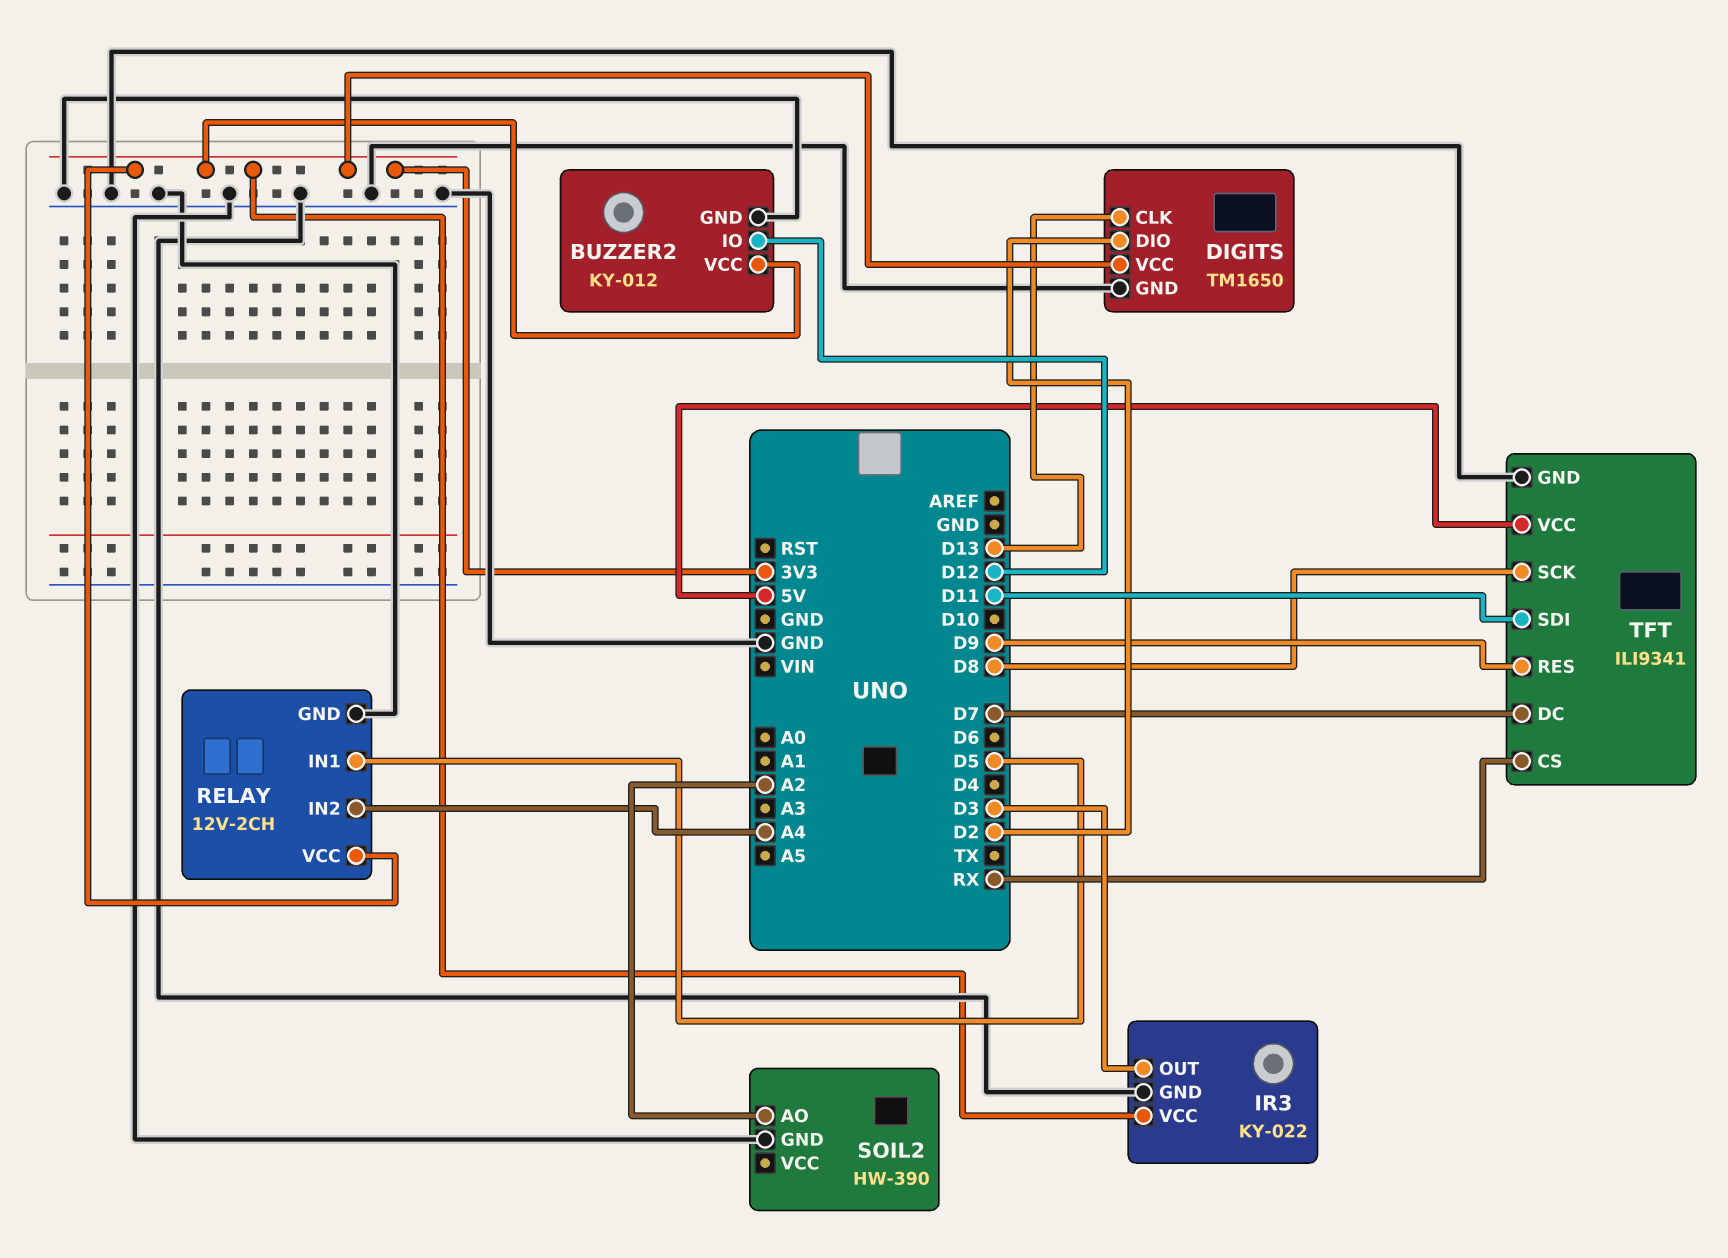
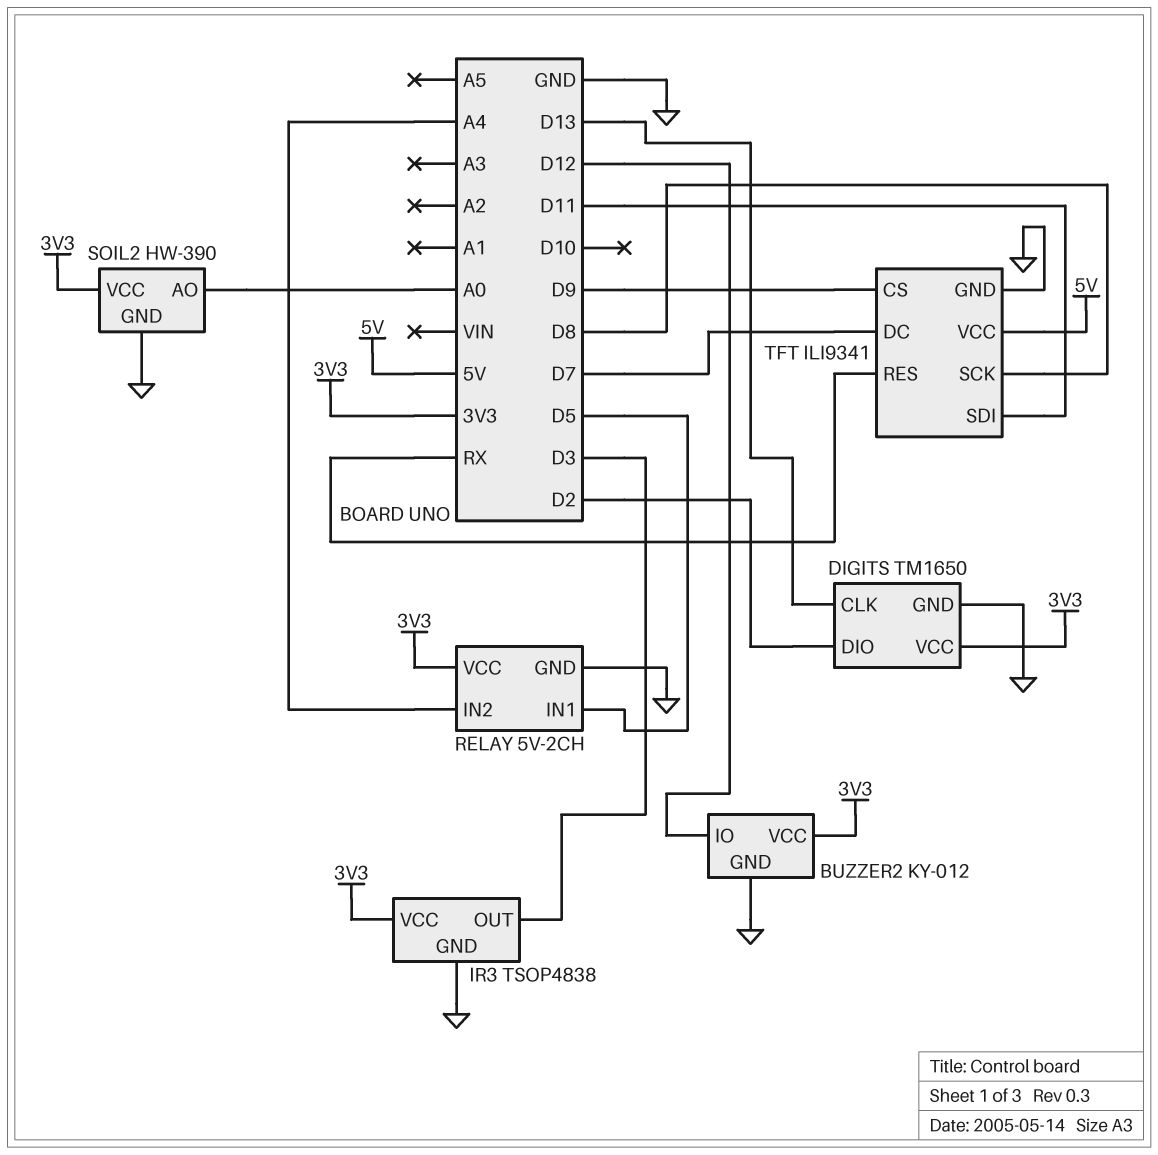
IR3: KY-022 -> TSOP4838
RELAY: 12V-2CH -> 5V-2CH
SOIL2 pin AO: A2 -> A0
SOIL2 pin VCC: none -> 3V3
TFT pin CS: RX -> D9
TFT pin RES: D9 -> RX

